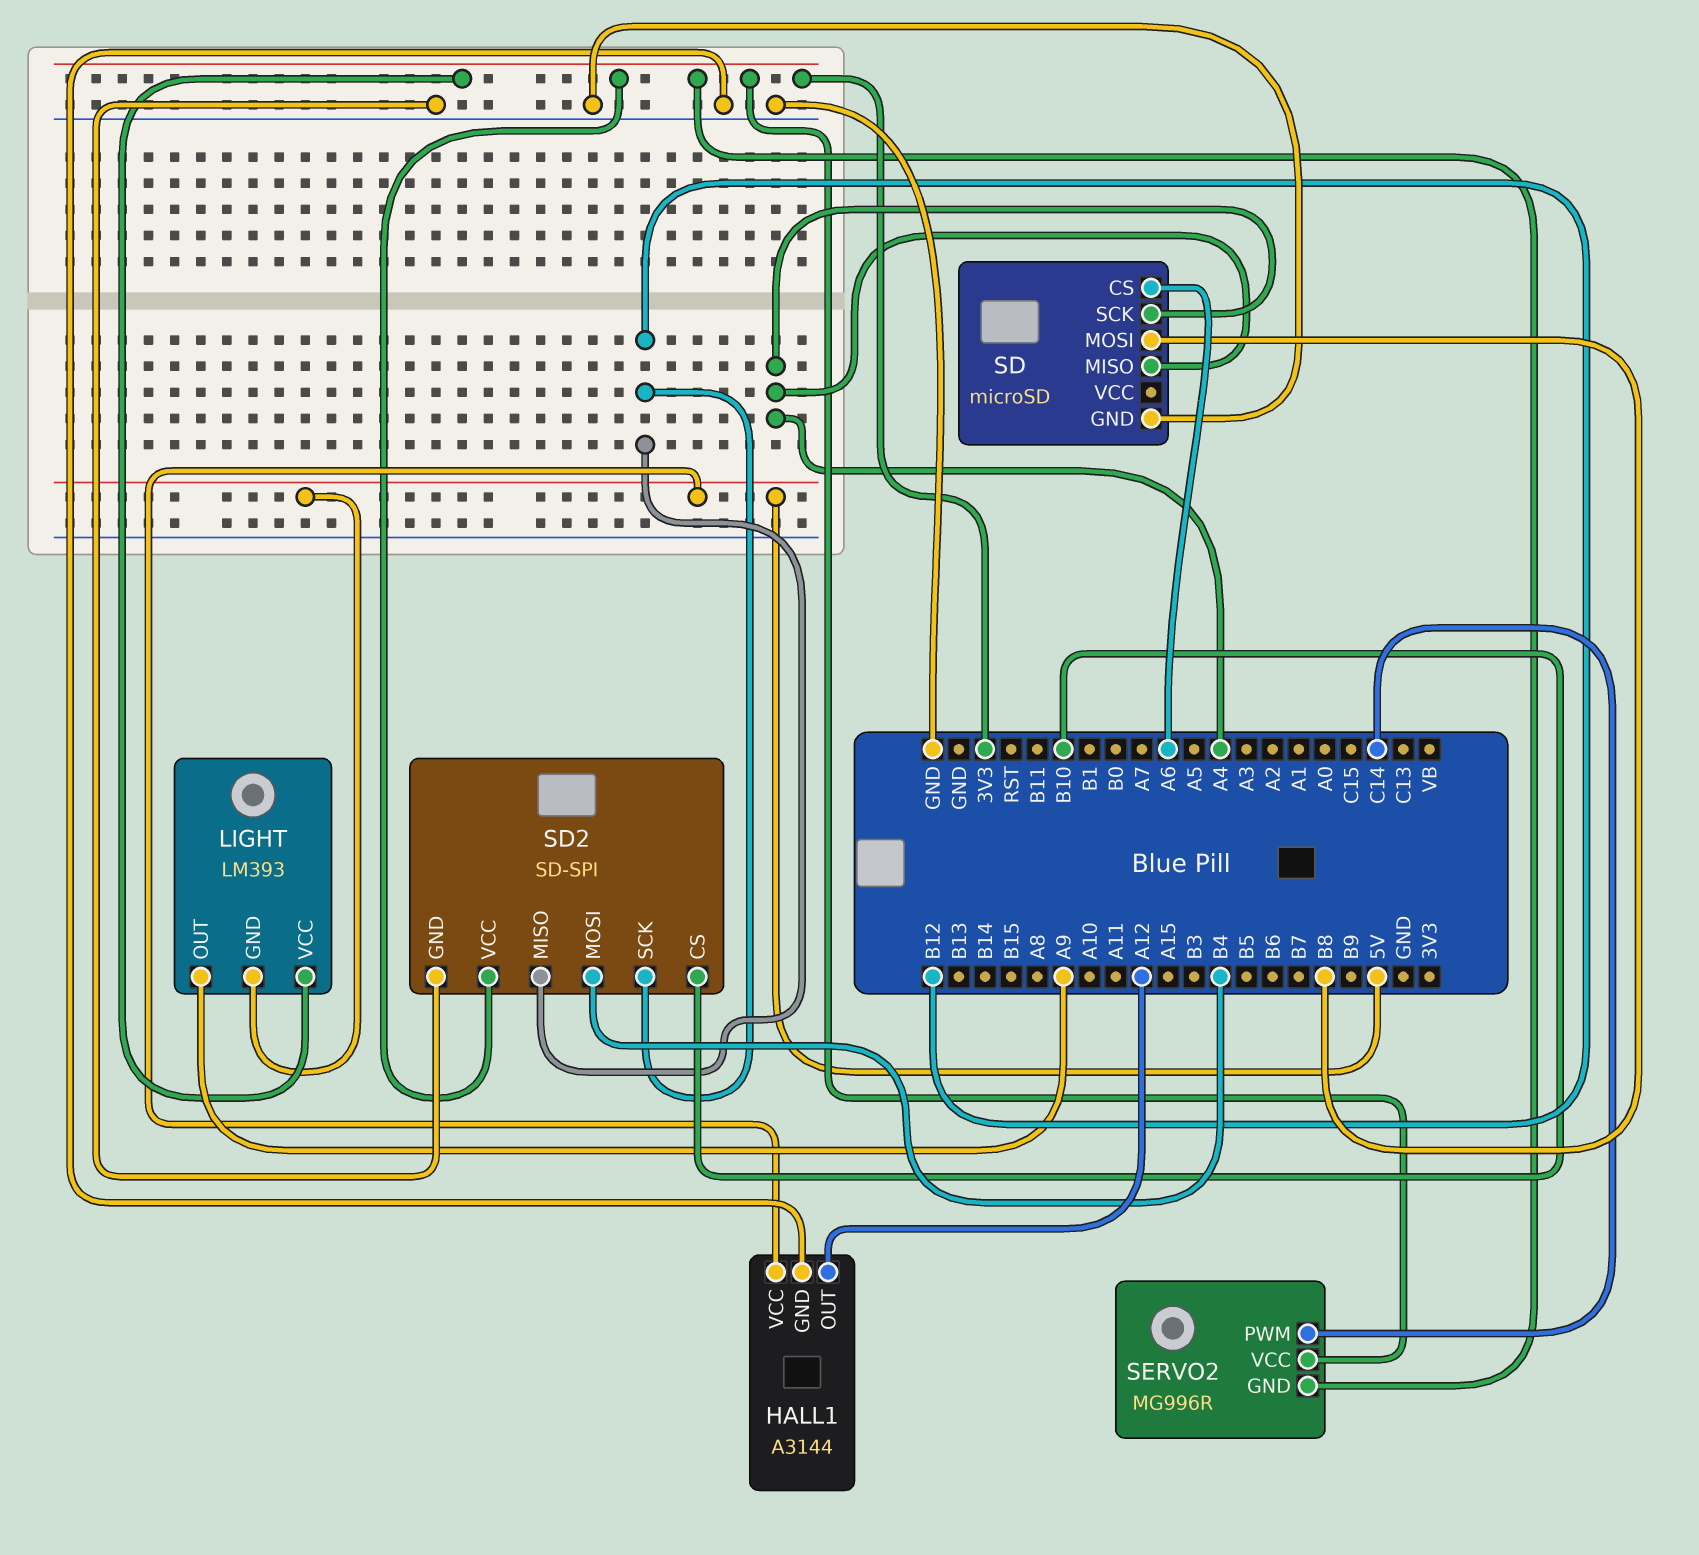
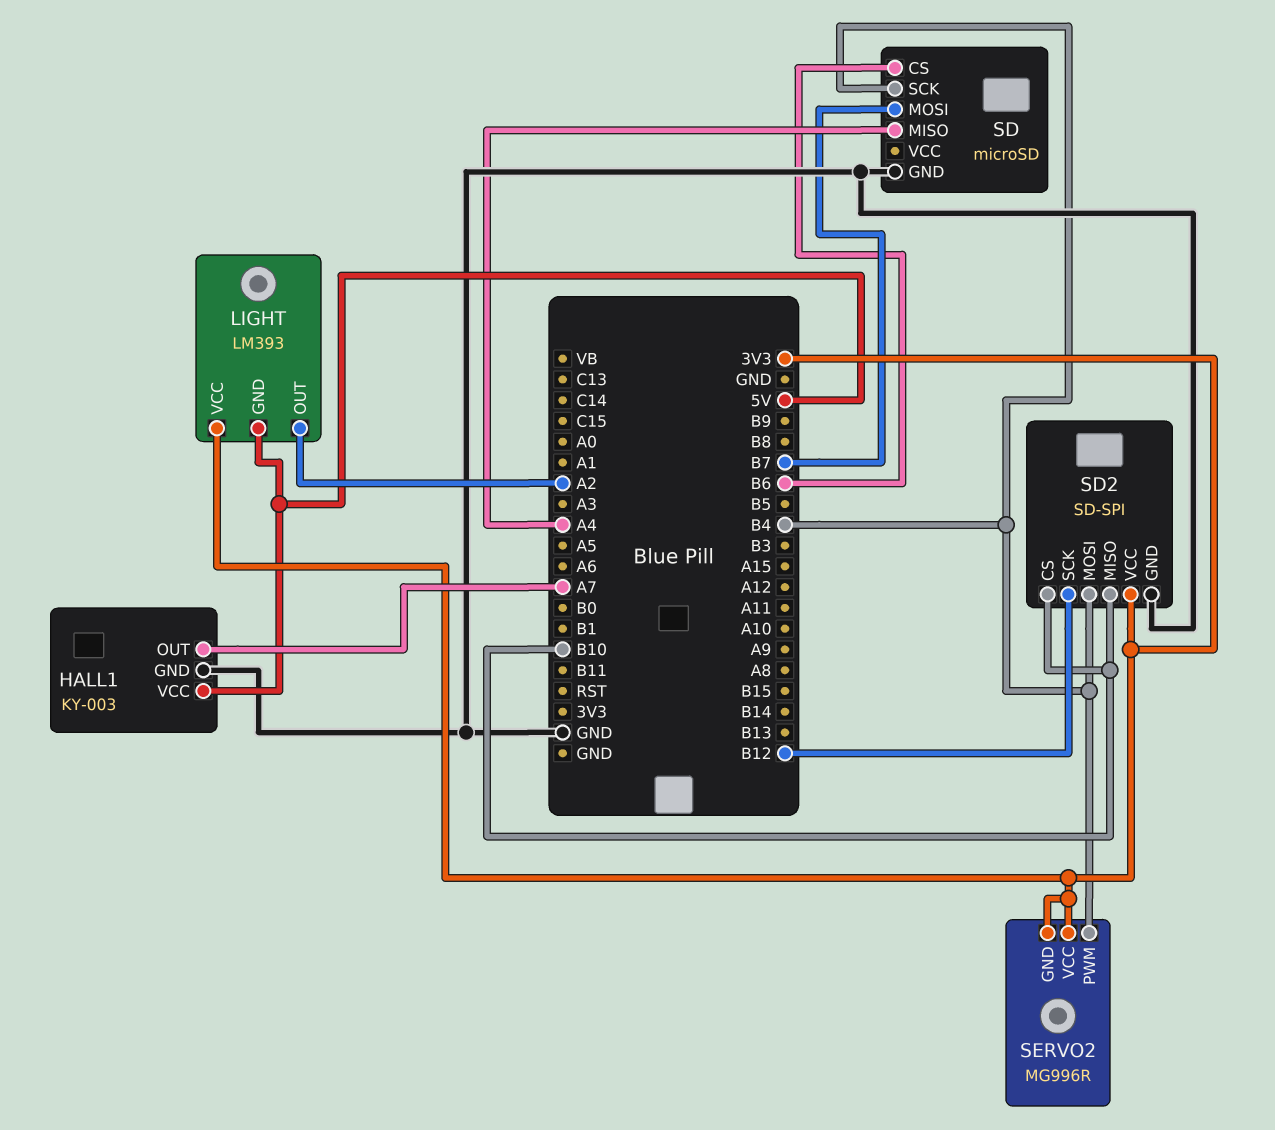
HALL1: A3144 -> KY-003
HALL1 pin OUT: A12 -> A7
LIGHT pin OUT: A9 -> A2
SD pin CS: A6 -> B6
SD pin MOSI: B8 -> B7
SD pin SCK: A4 -> B4
SD2 pin MISO: B12 -> B10
SERVO2 pin PWM: C14 -> B4

